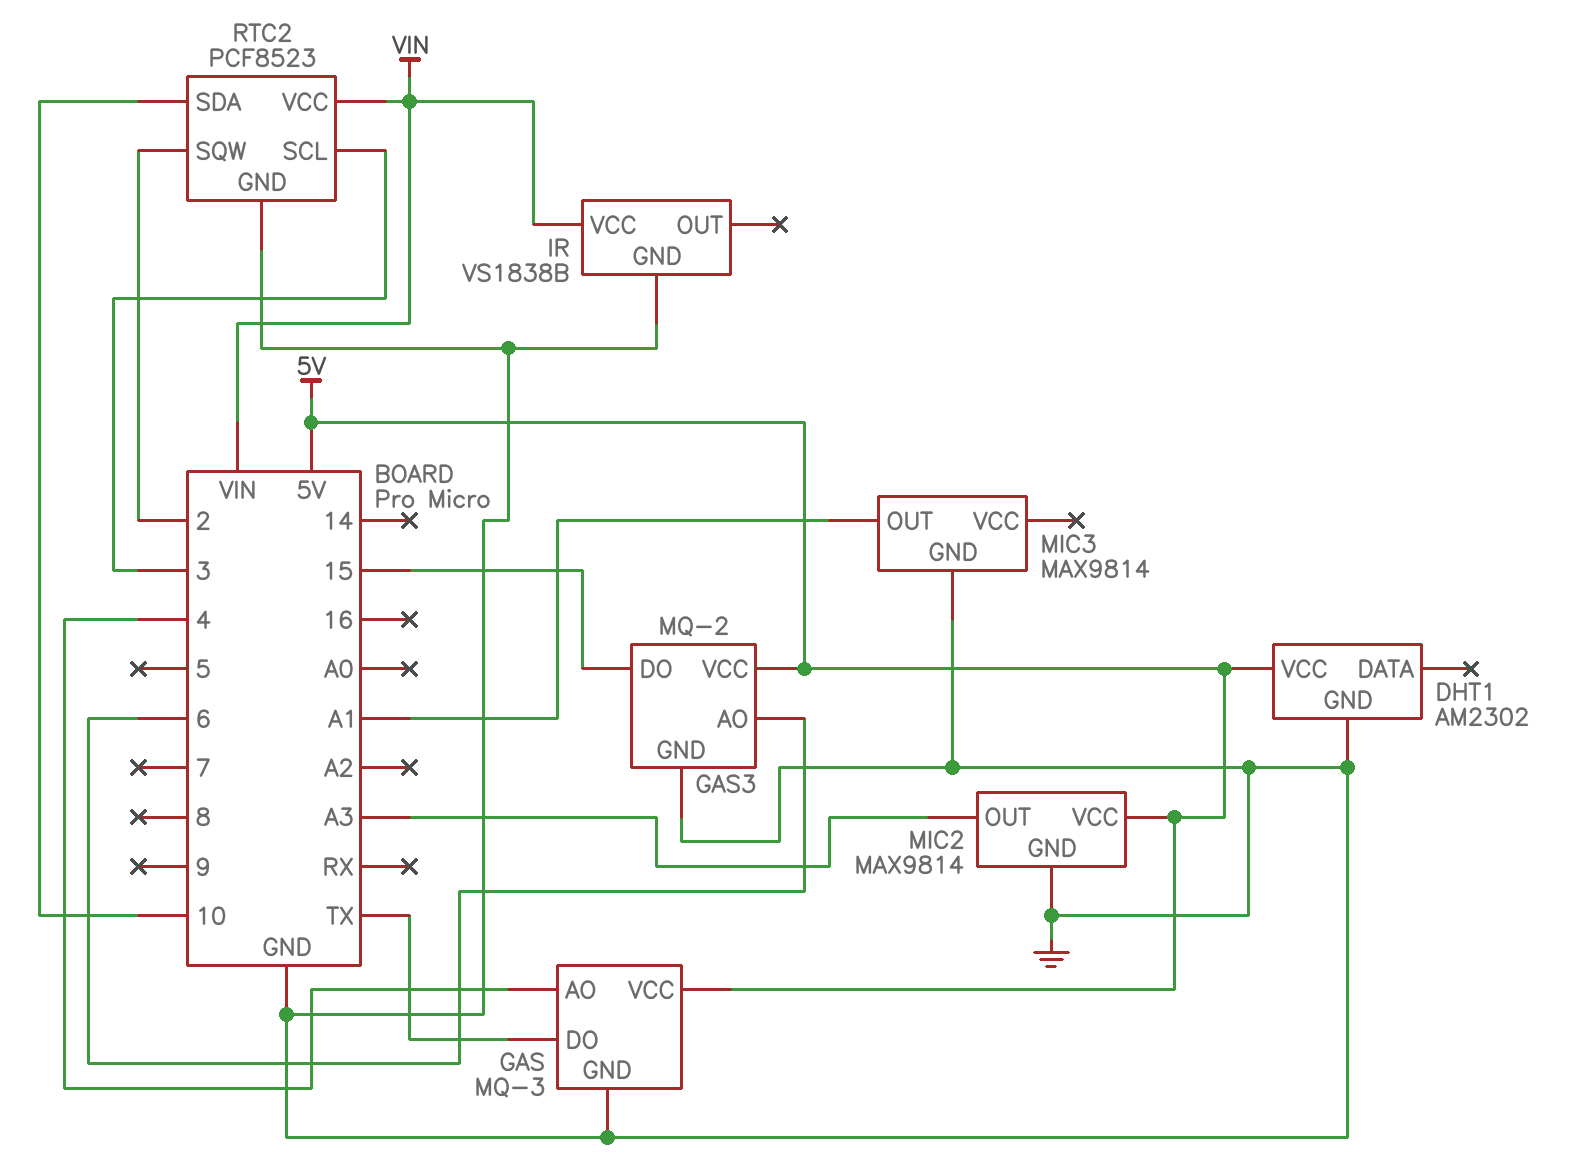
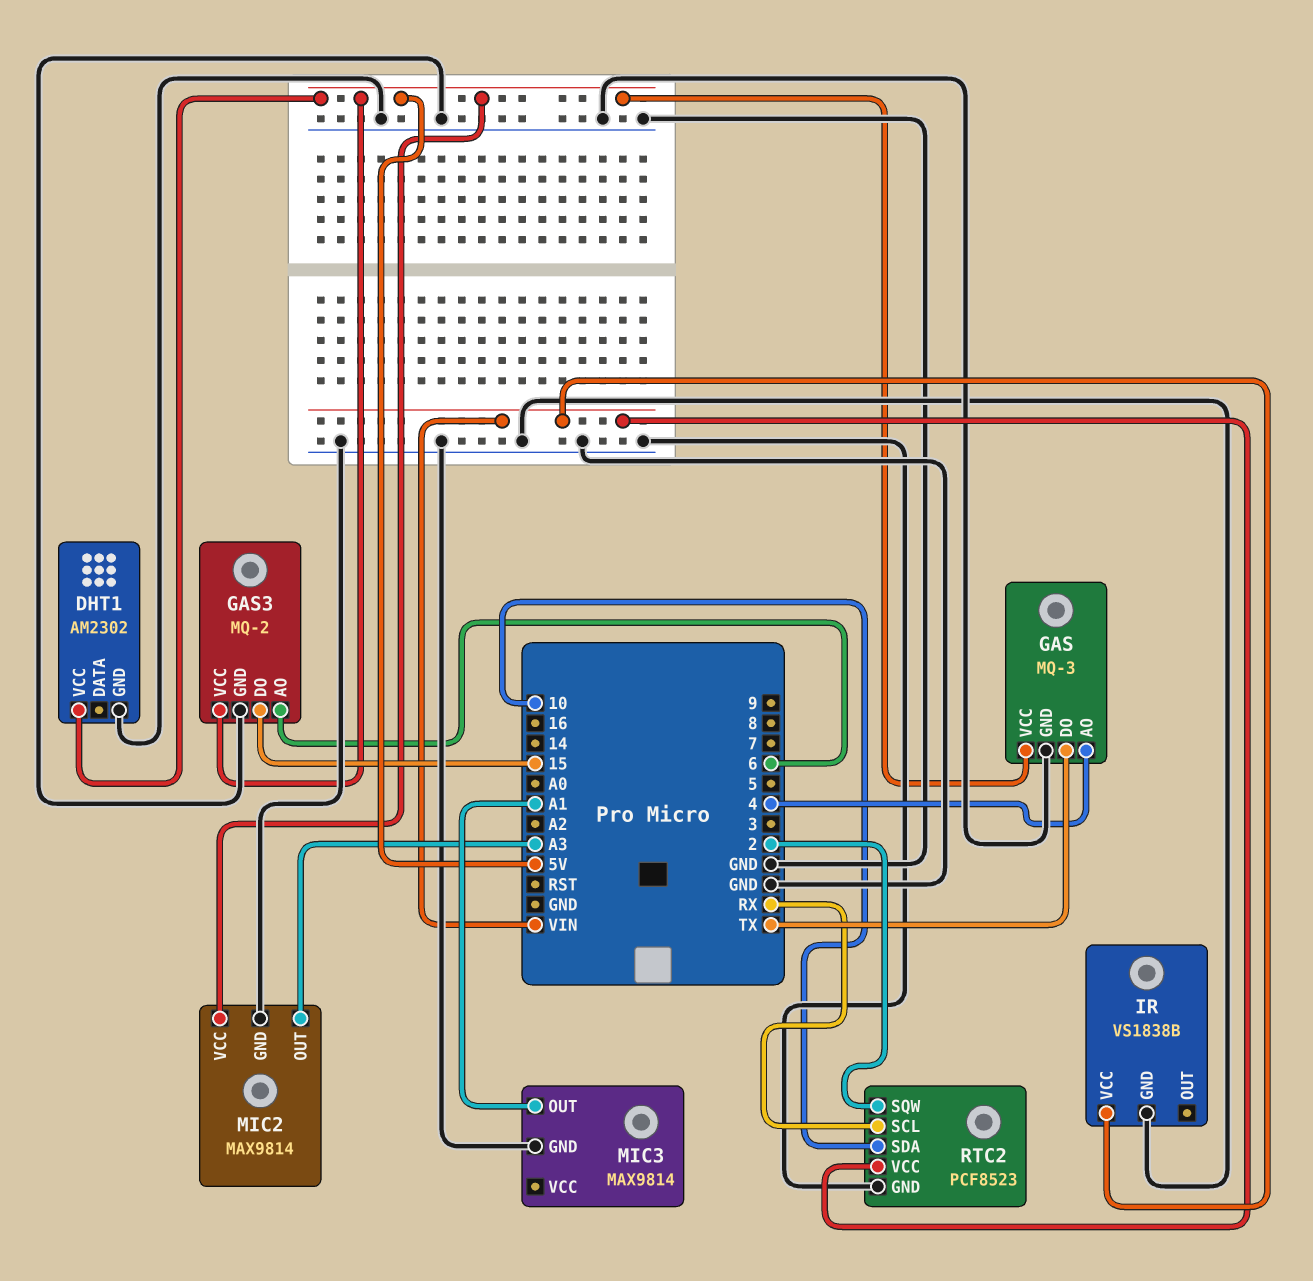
RTC2 pin SCL: 3 -> RX

